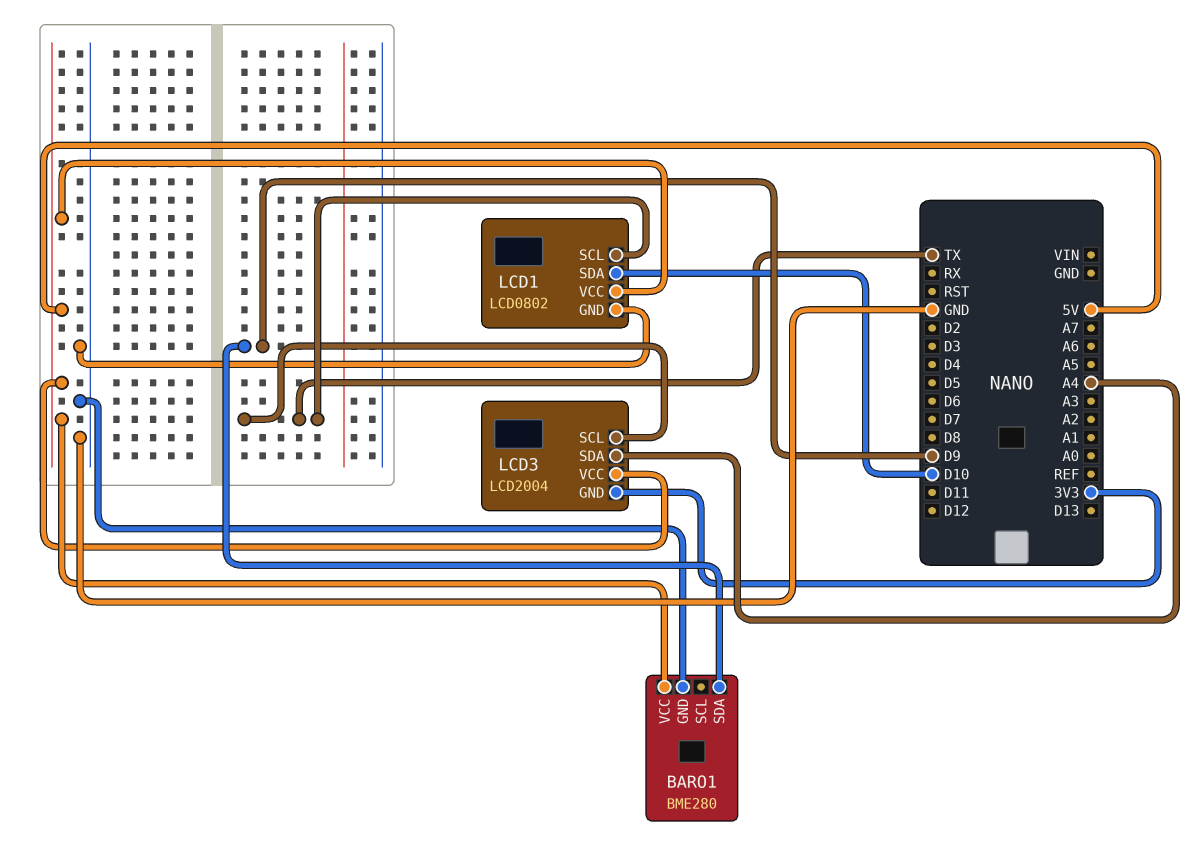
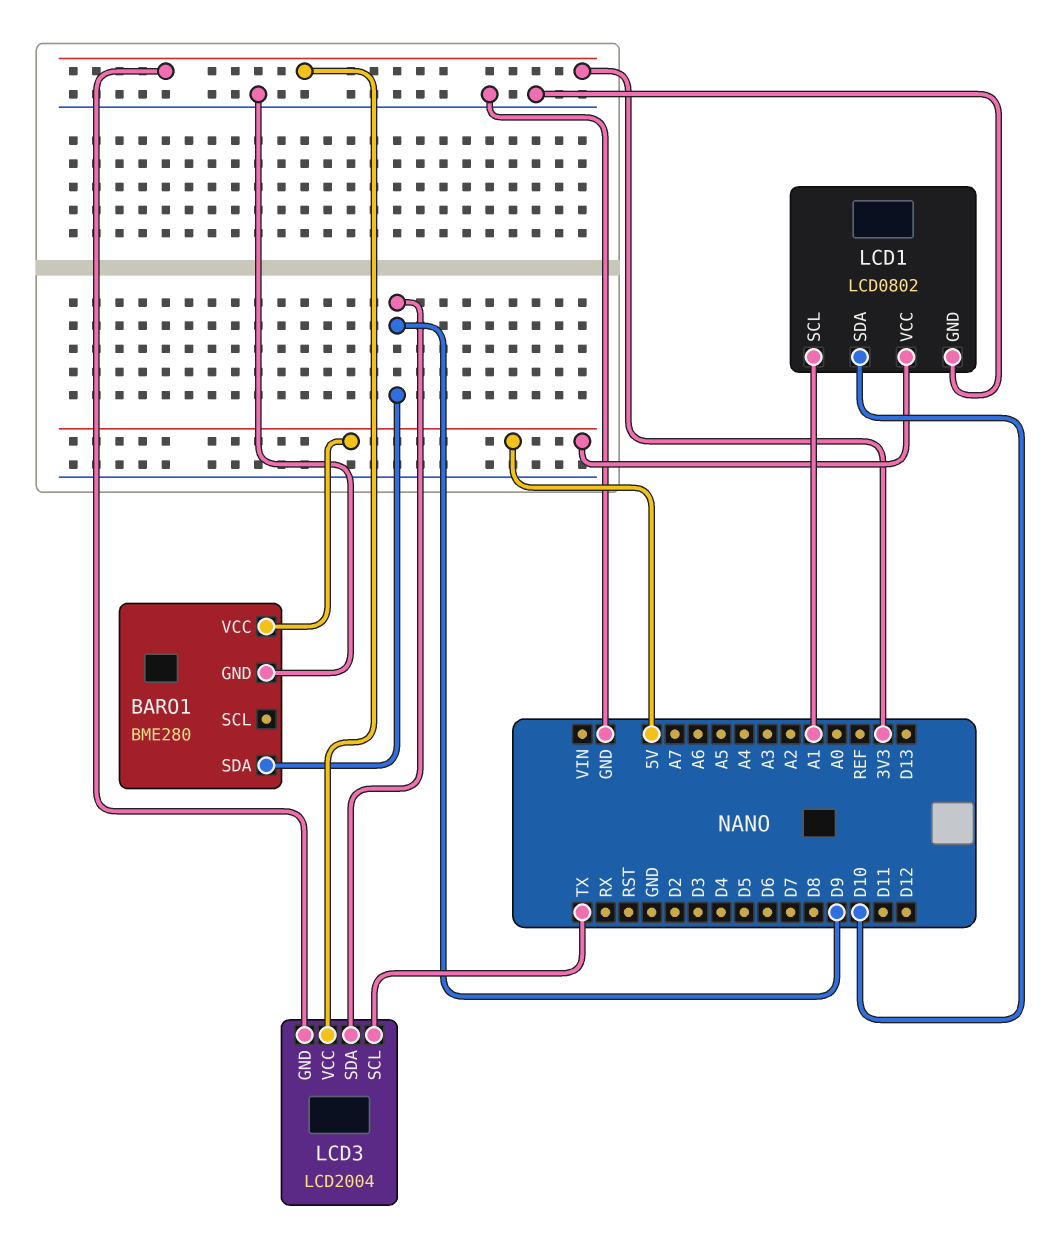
LCD1 pin SCL: TX -> A1
LCD3 pin SDA: A4 -> D9
LCD3 pin VCC: 5V -> 3V3

